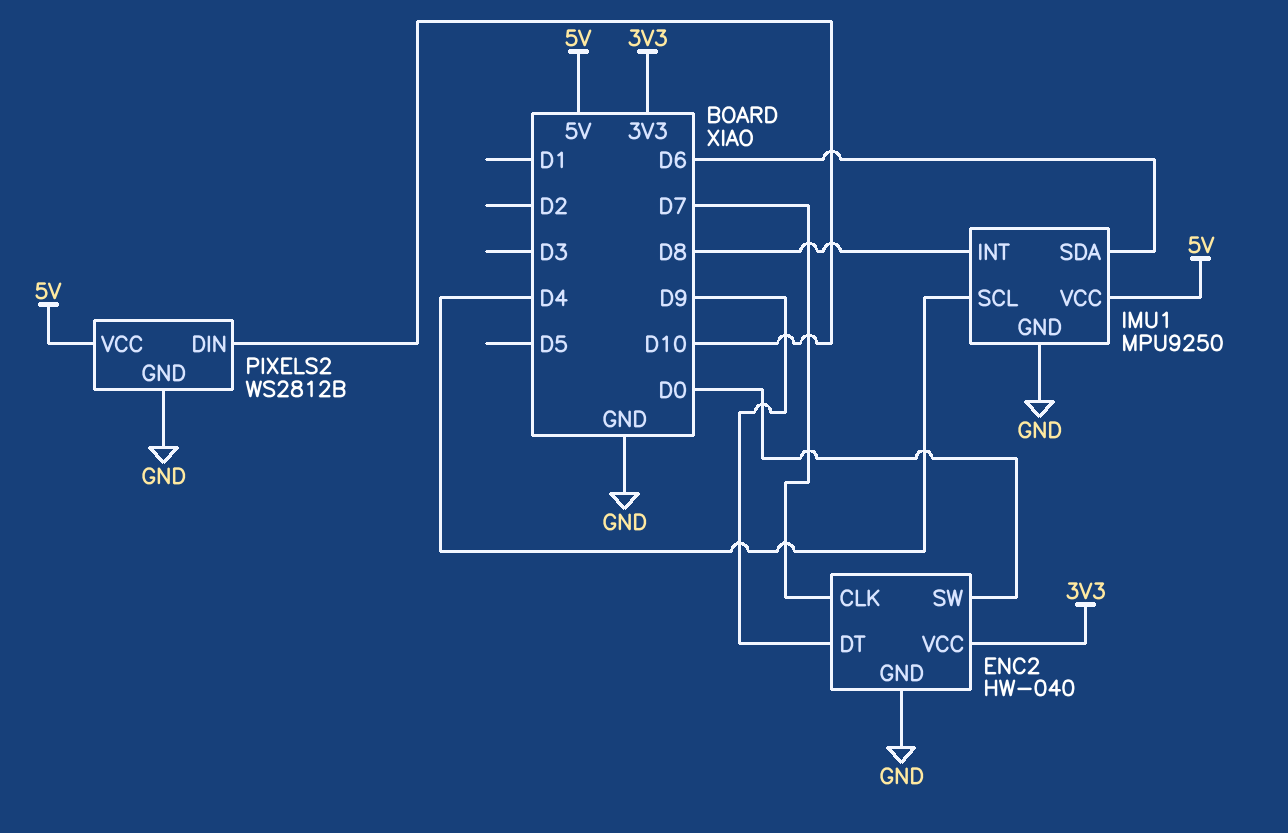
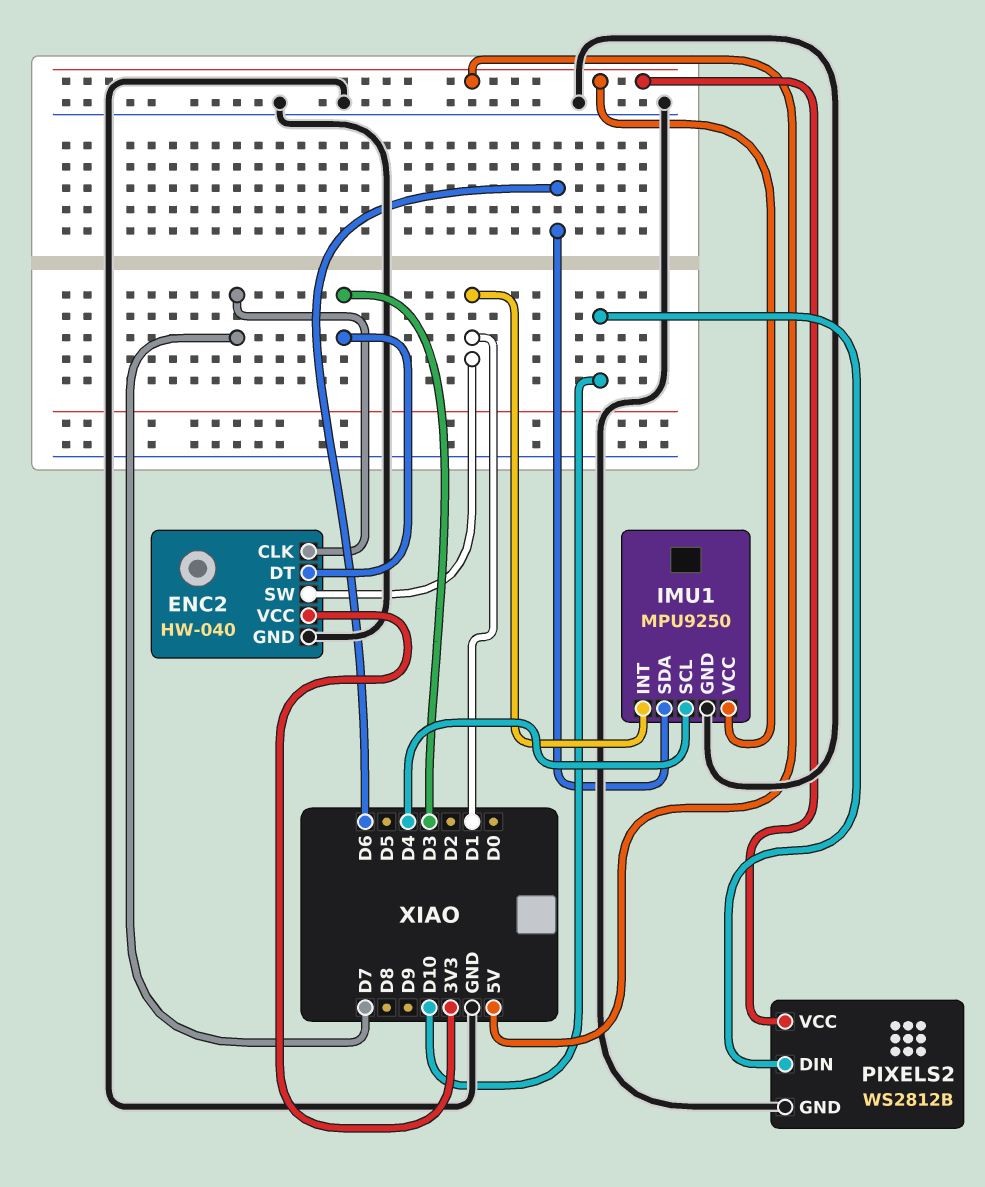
ENC2 pin DT: D9 -> D3
ENC2 pin SW: D0 -> D1
IMU1 pin INT: D8 -> D1

